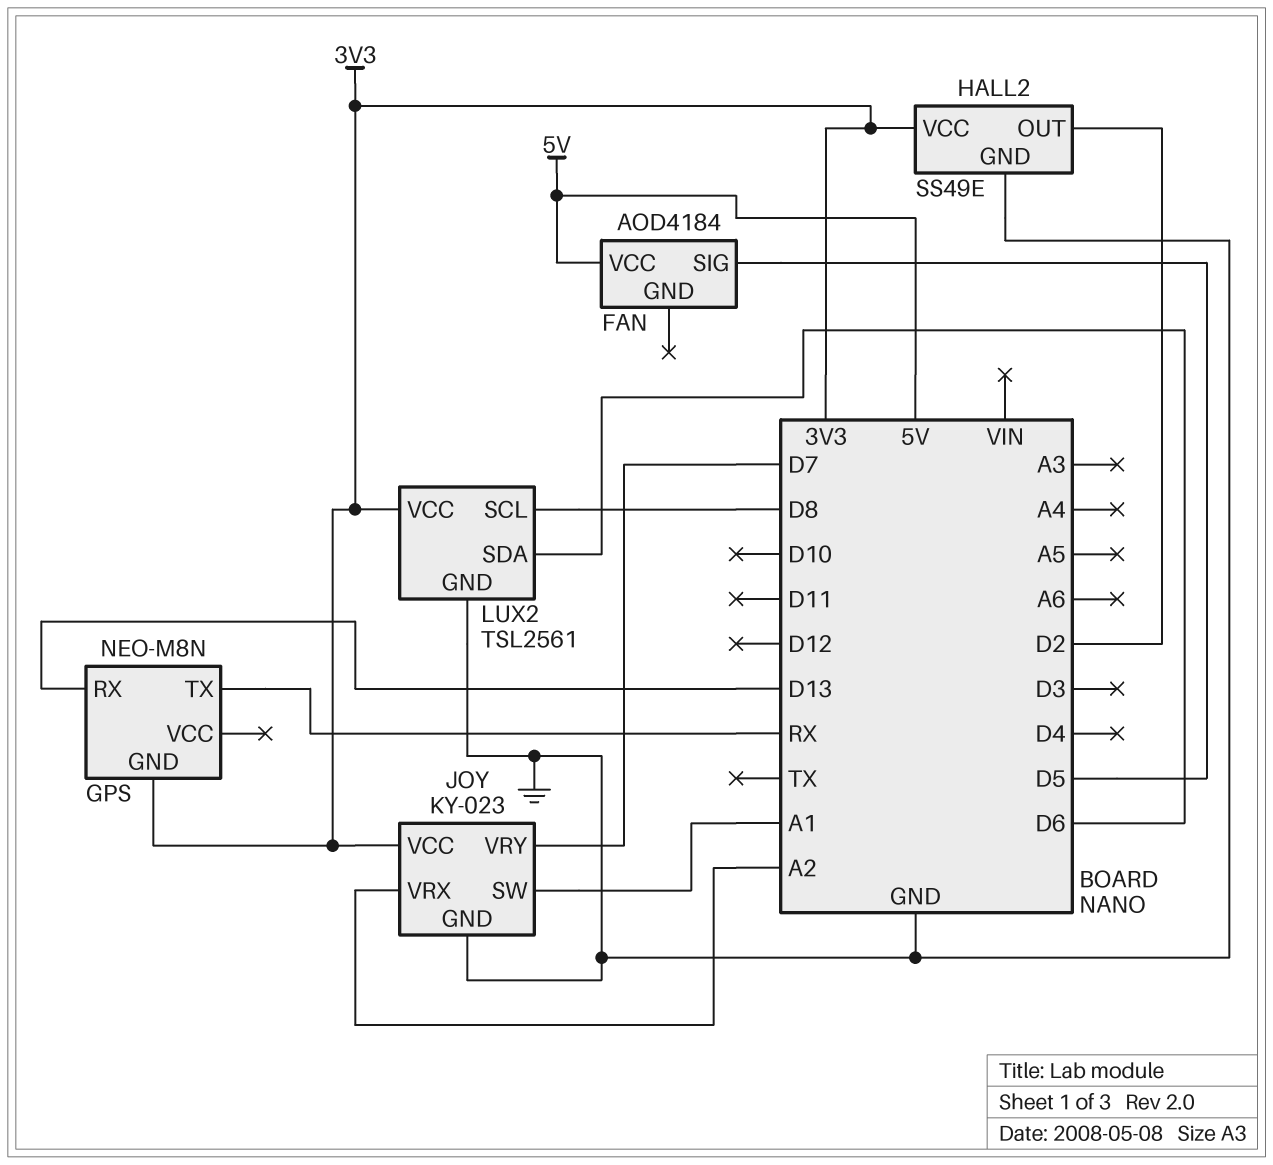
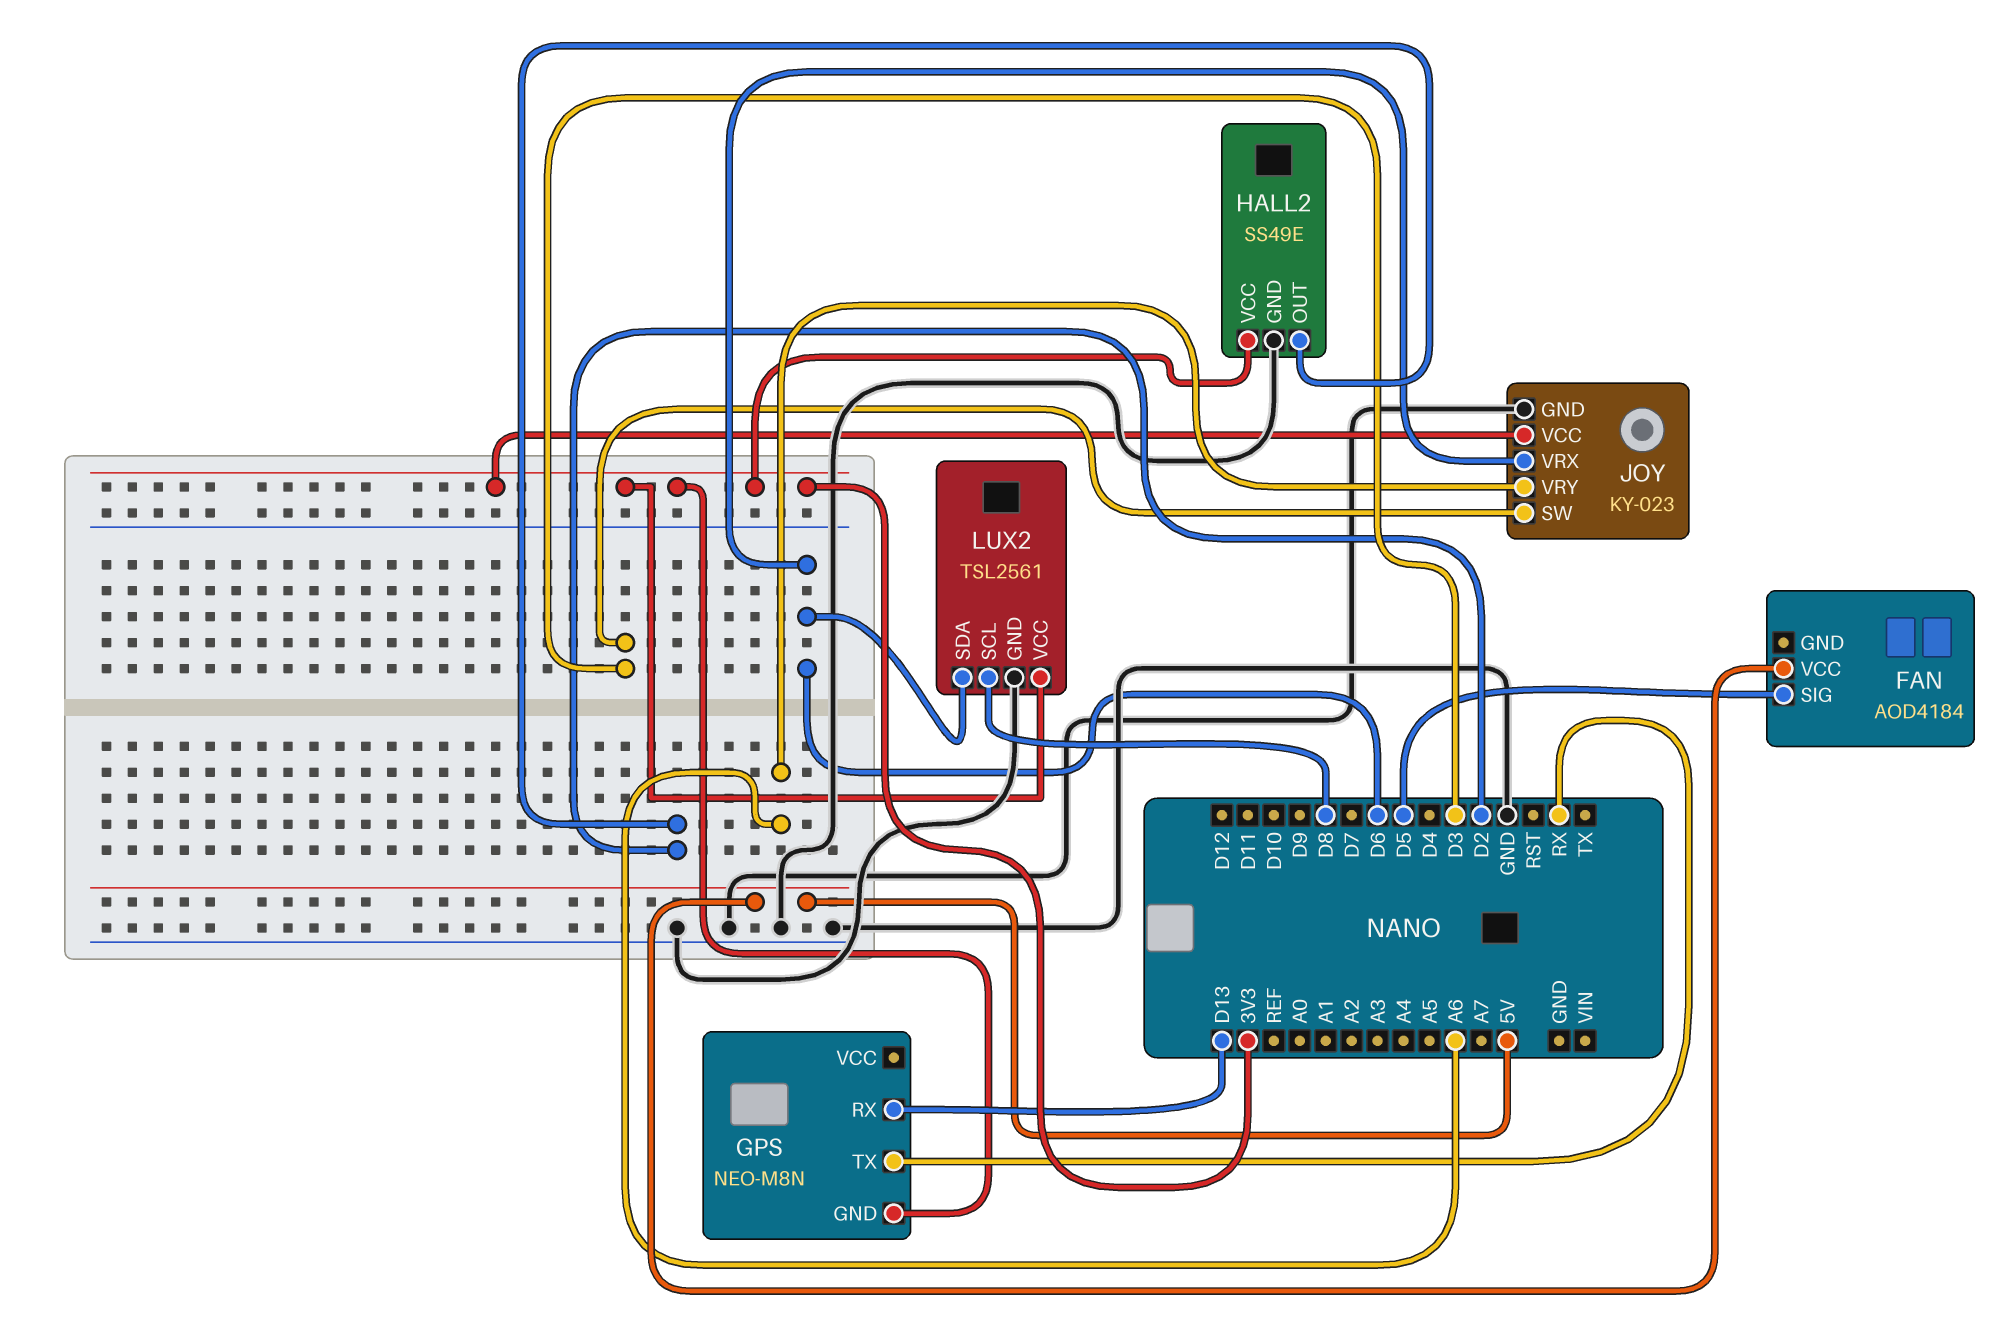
JOY pin SW: A1 -> D3
JOY pin VRX: A2 -> D6
JOY pin VRY: D7 -> A6

